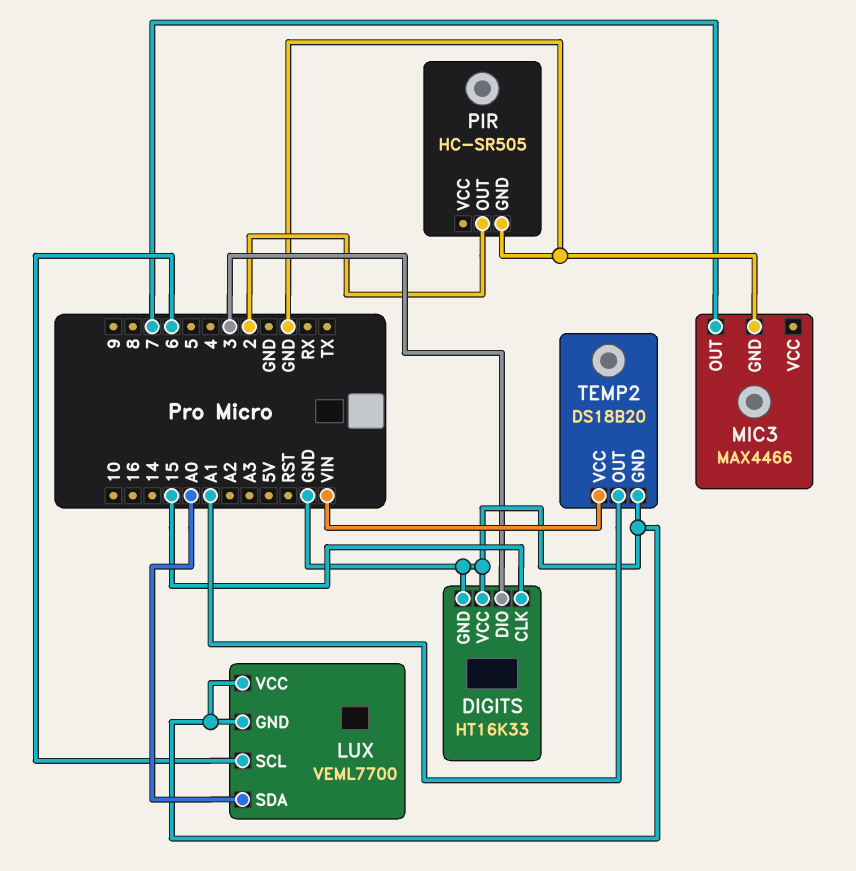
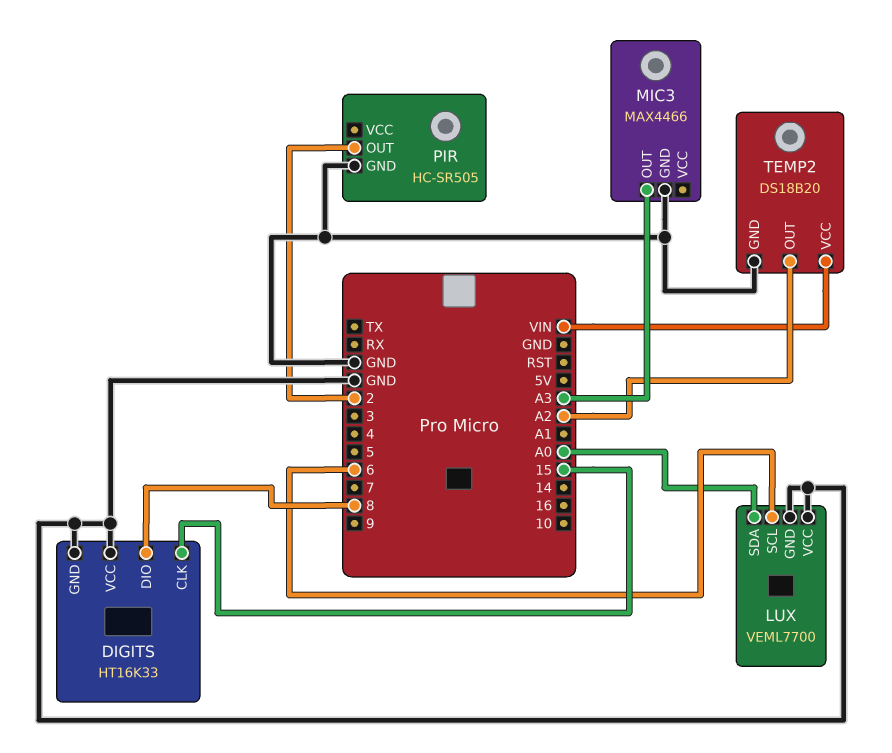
DIGITS pin DIO: 3 -> 8
MIC3 pin OUT: 7 -> A3
TEMP2 pin OUT: A1 -> A2

